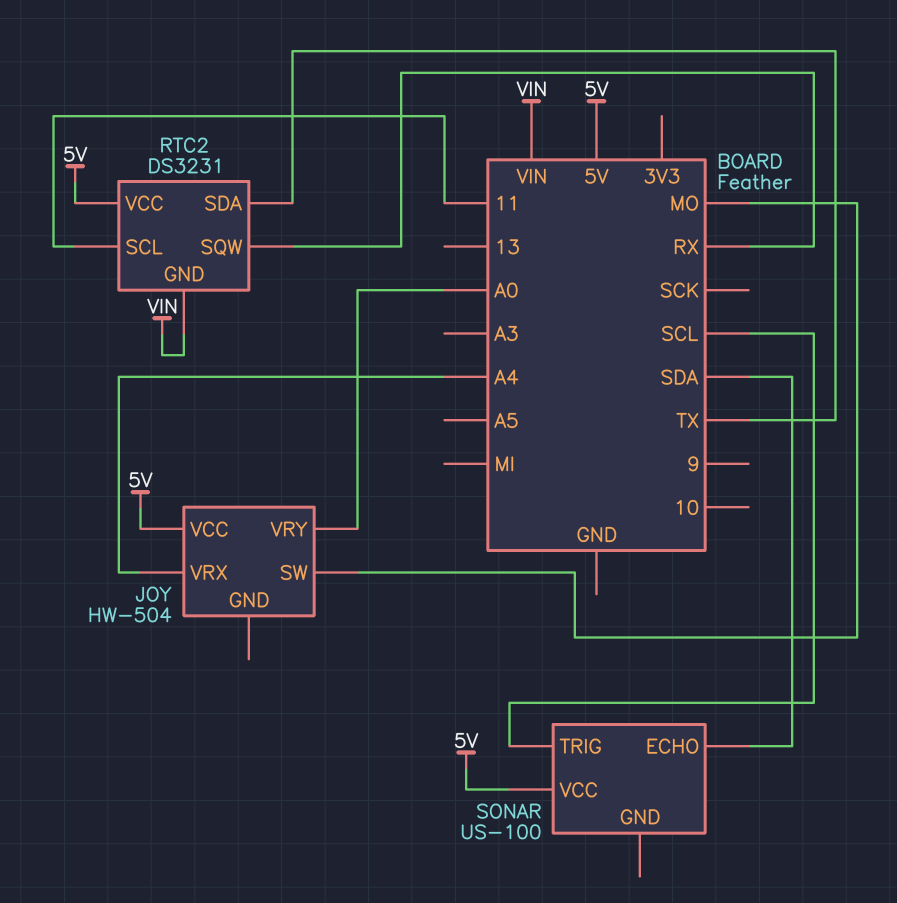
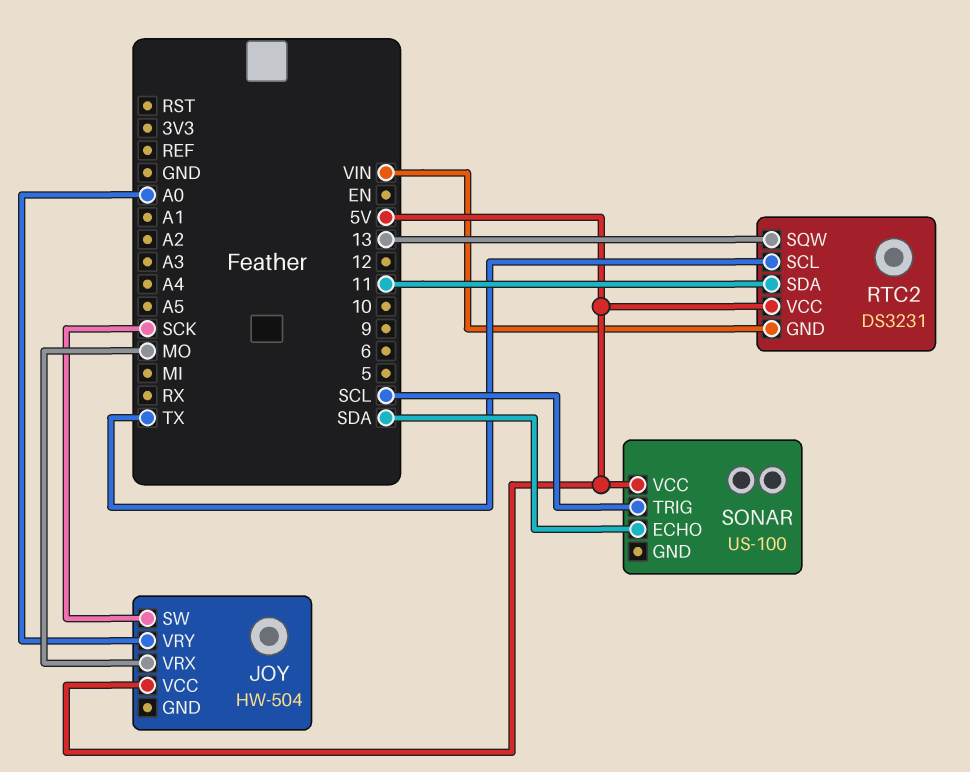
JOY pin SW: MO -> SCK
JOY pin VRX: A4 -> MO
RTC2 pin SCL: 11 -> TX
RTC2 pin SDA: TX -> 11
RTC2 pin SQW: RX -> 13

